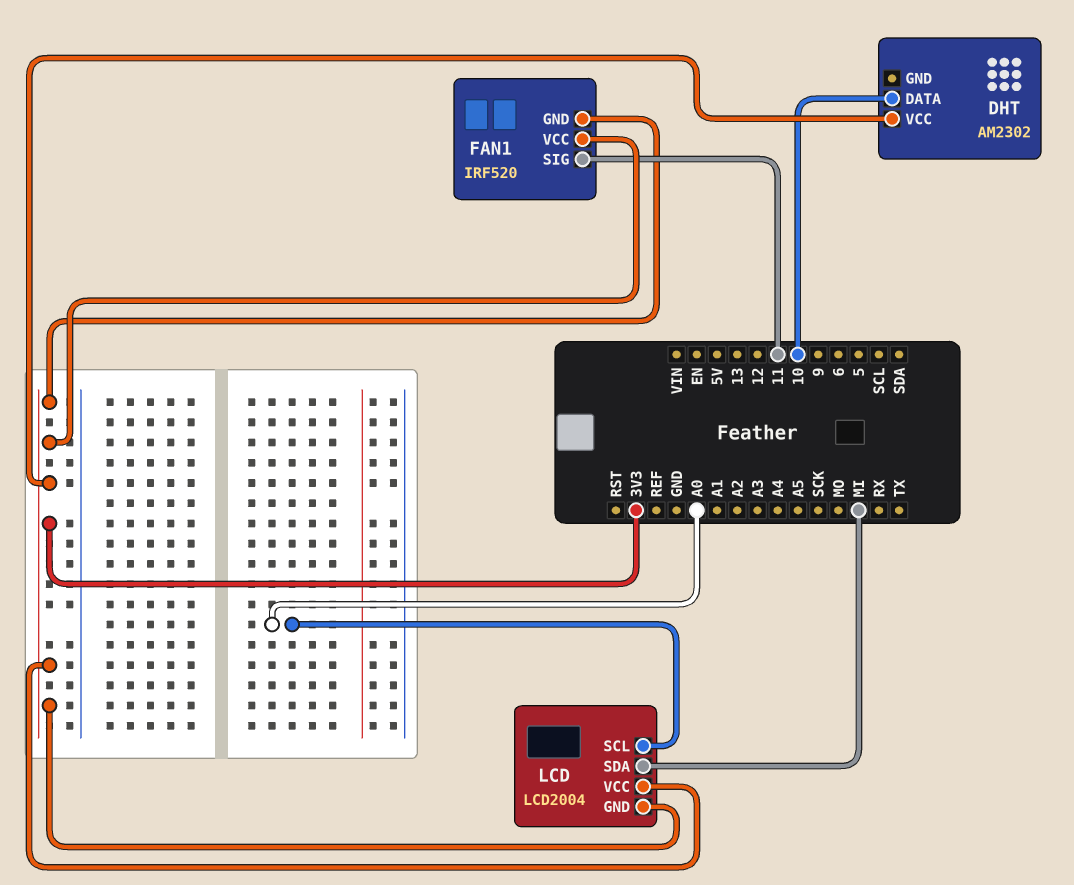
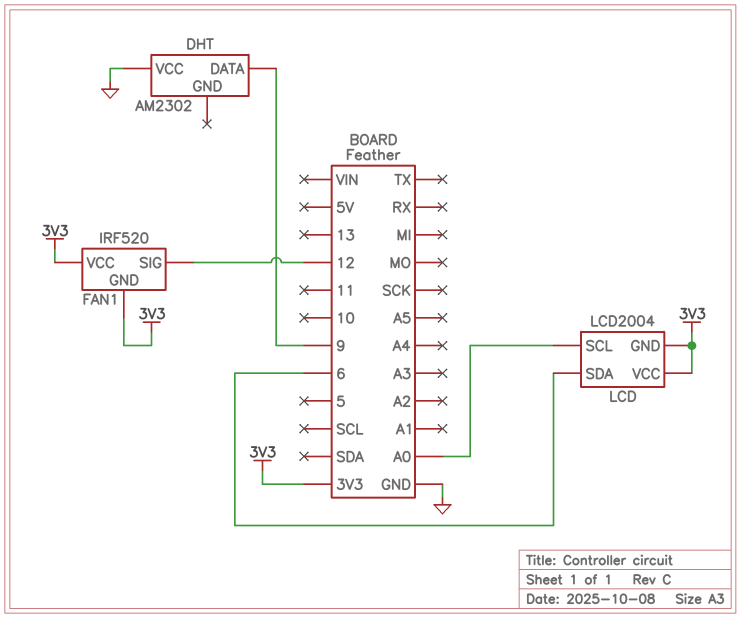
DHT pin DATA: 10 -> 9
DHT pin VCC: 3V3 -> GND
FAN1 pin SIG: 11 -> 12
LCD pin SDA: MI -> 6

